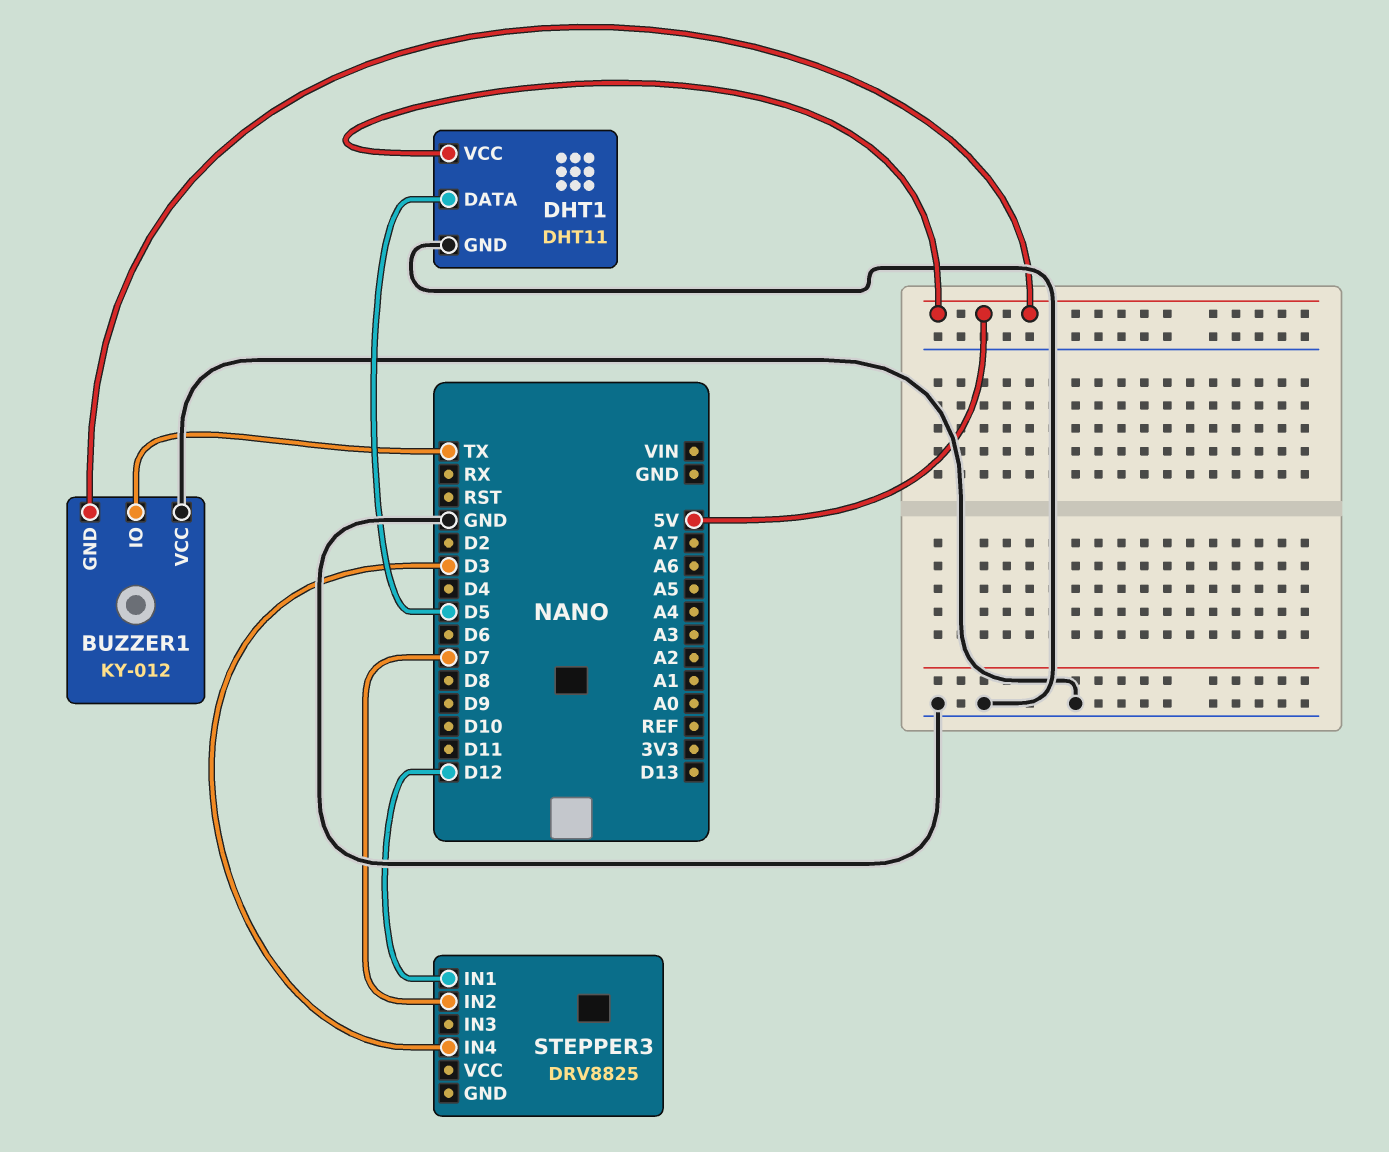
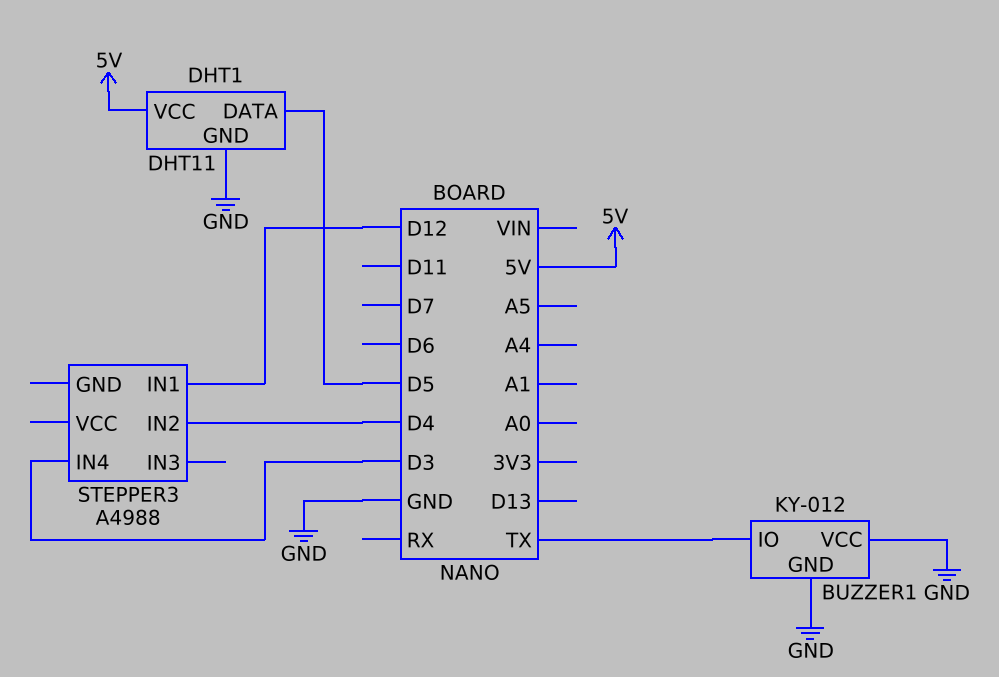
BUZZER1 pin GND: 5V -> GND
STEPPER3: DRV8825 -> A4988
STEPPER3 pin IN2: D7 -> D4

